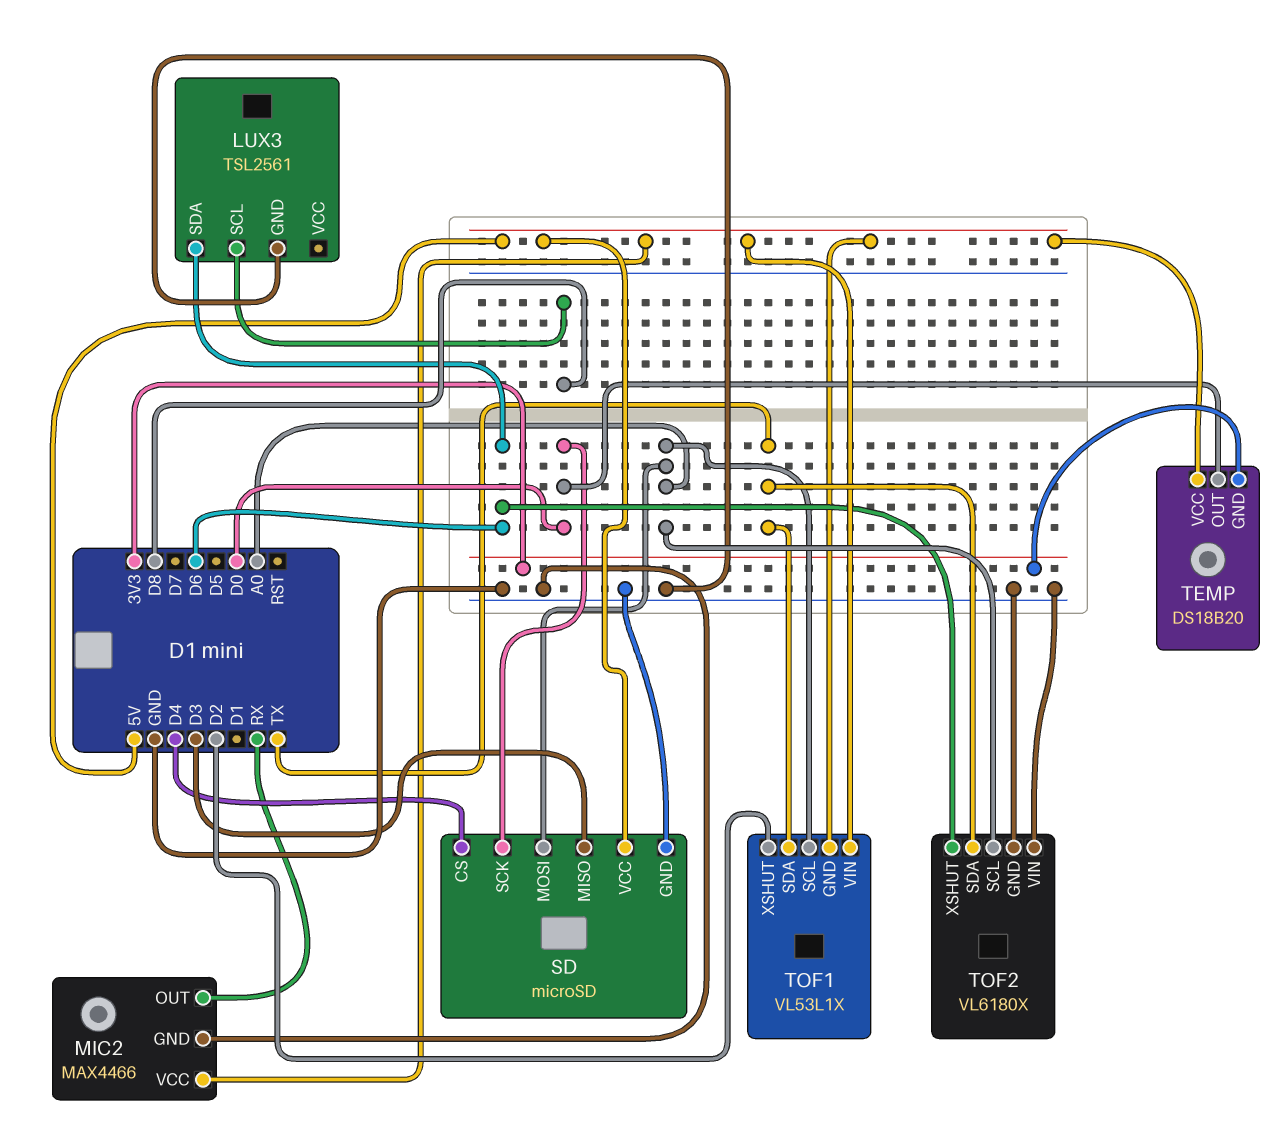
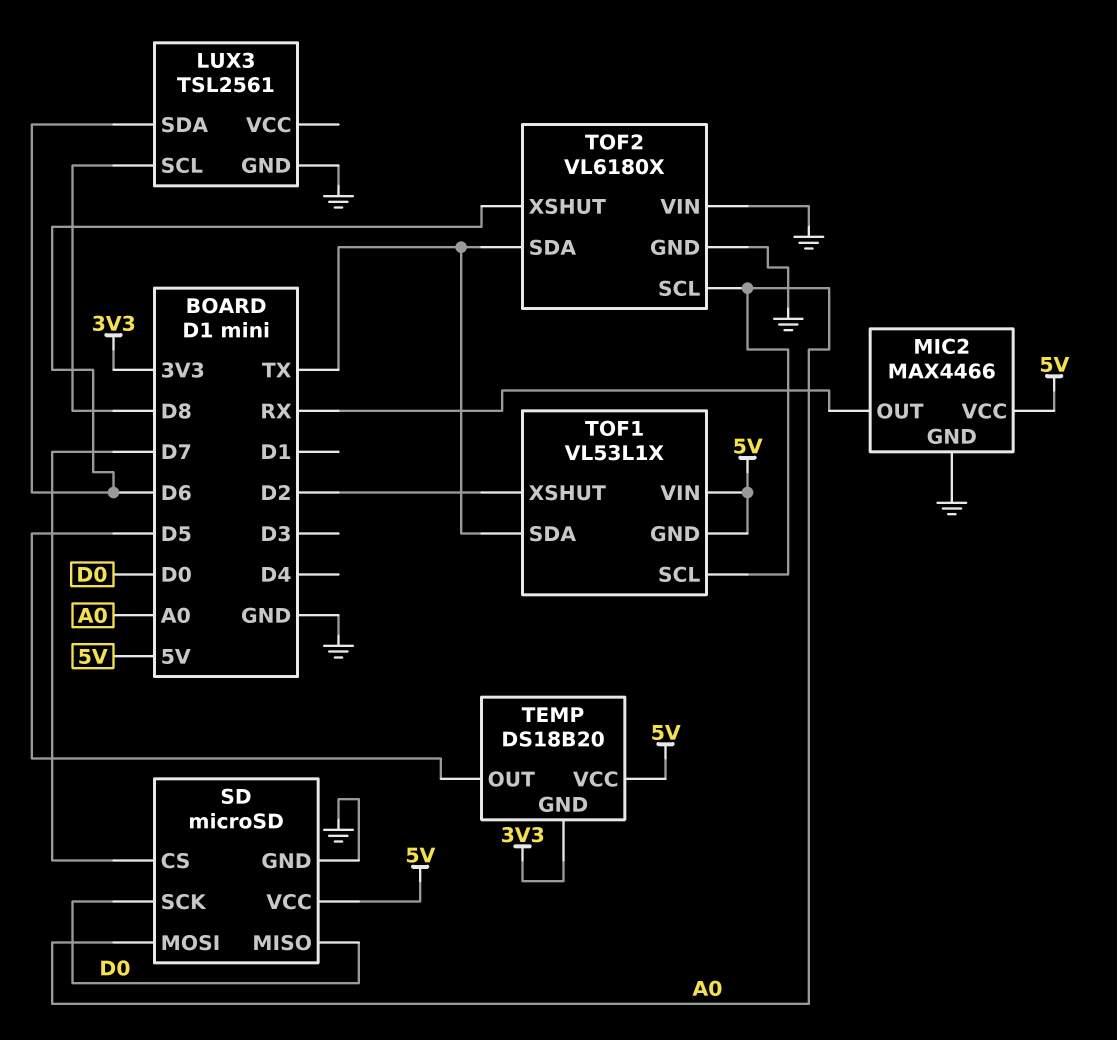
SD pin CS: D4 -> D7
SD pin MISO: D3 -> D0
TEMP pin OUT: D0 -> D5

